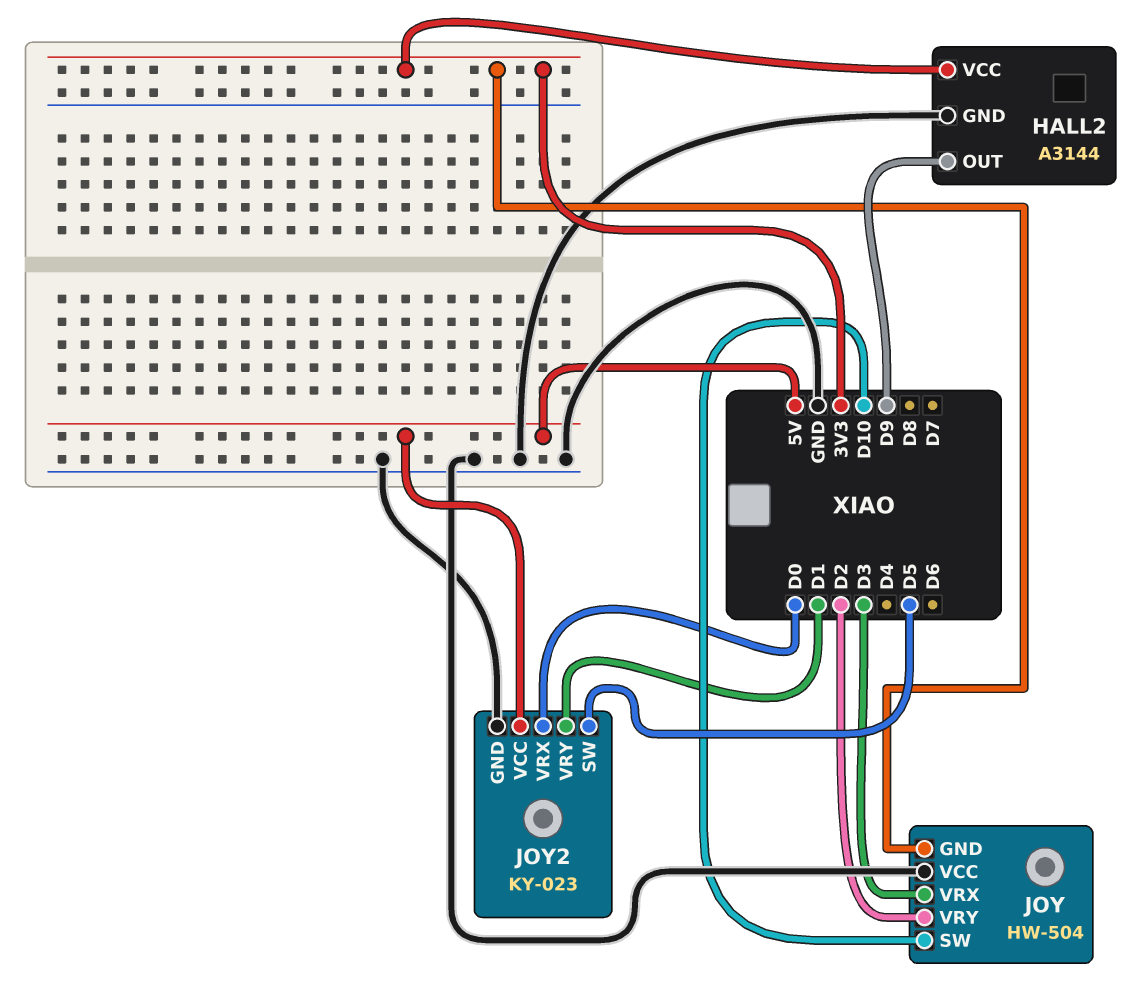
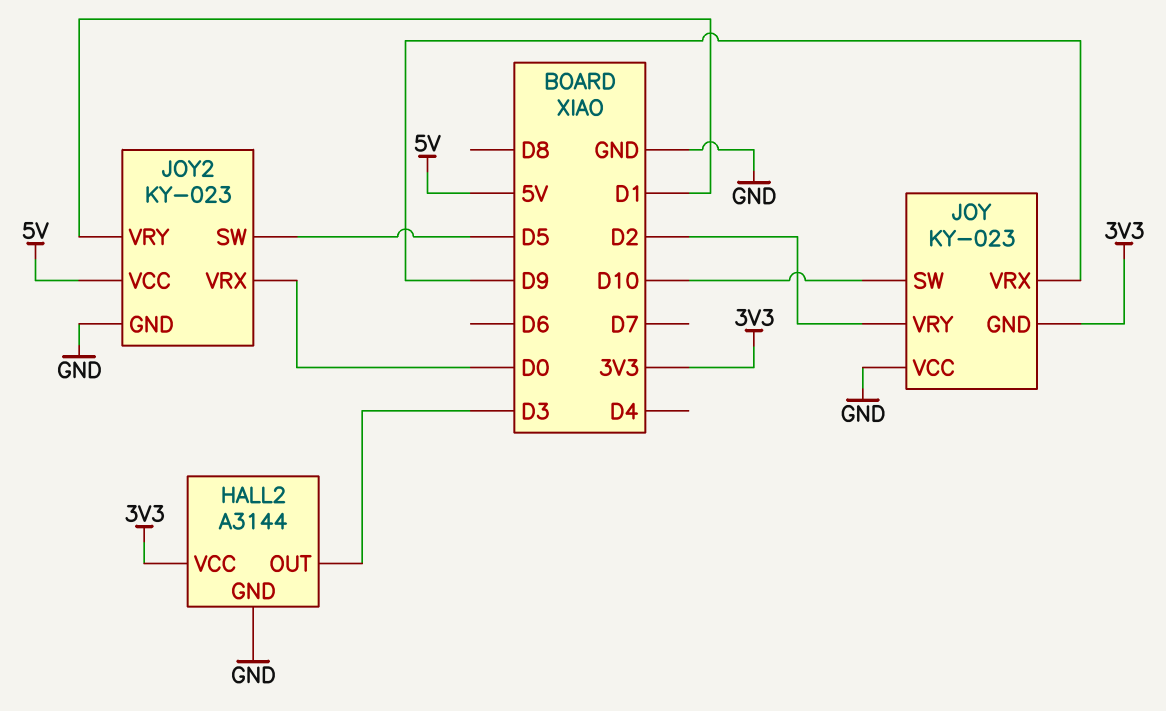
HALL2 pin OUT: D9 -> D3
JOY: HW-504 -> KY-023
JOY pin VRX: D3 -> D9

